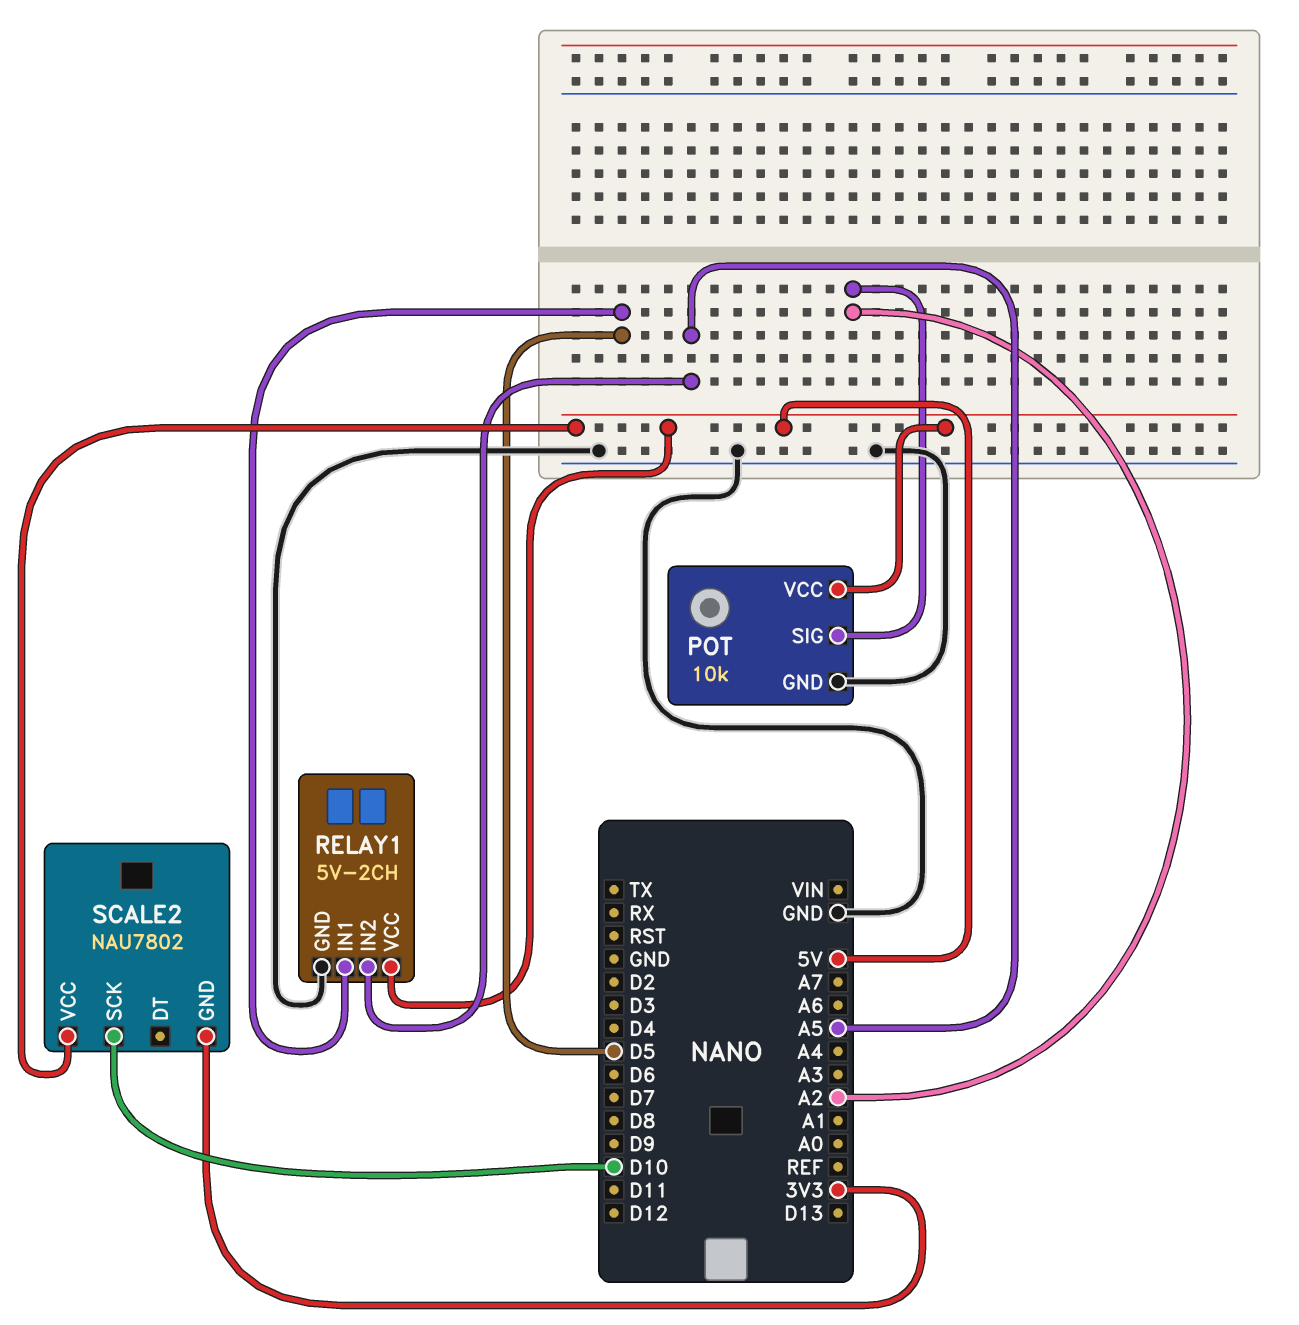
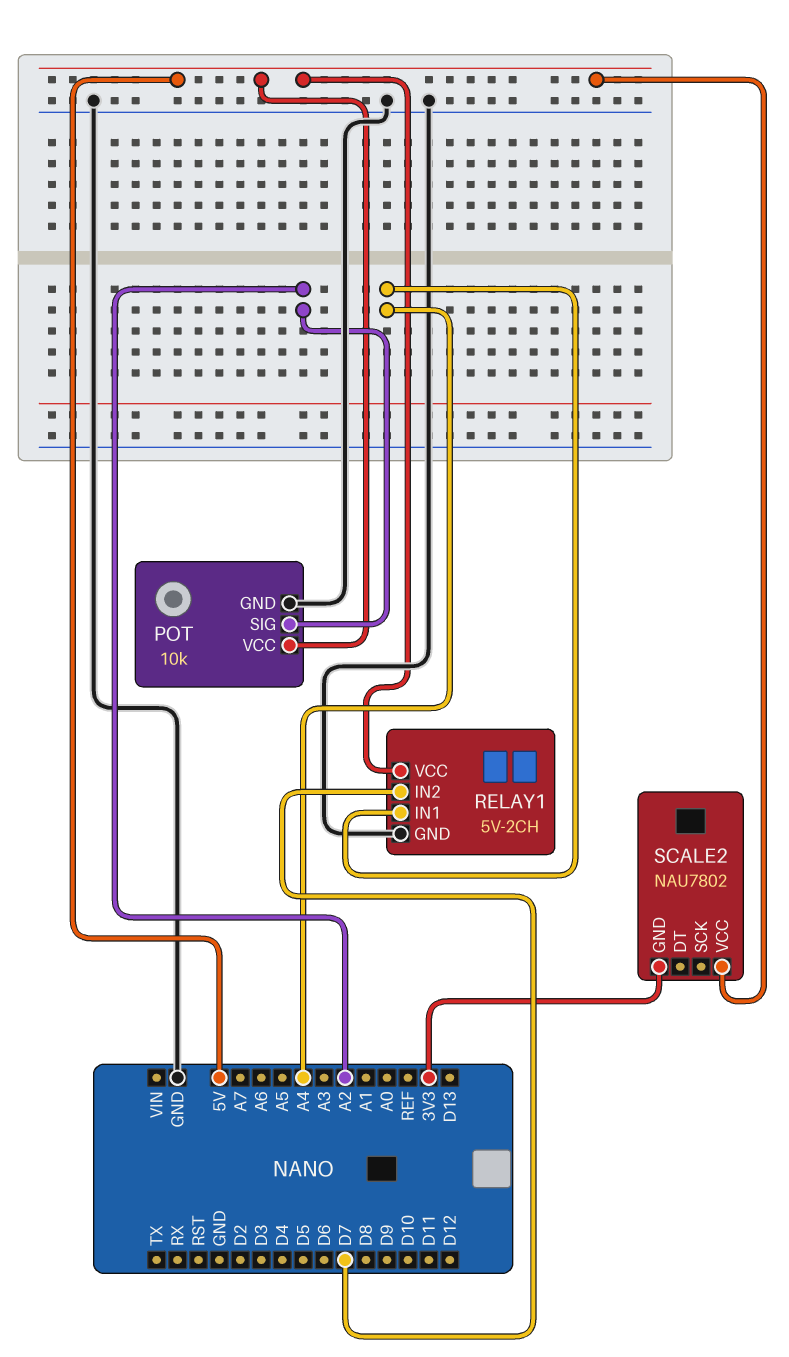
RELAY1 pin IN1: D5 -> A4
RELAY1 pin IN2: A5 -> D7
SCALE2 pin SCK: D10 -> none

